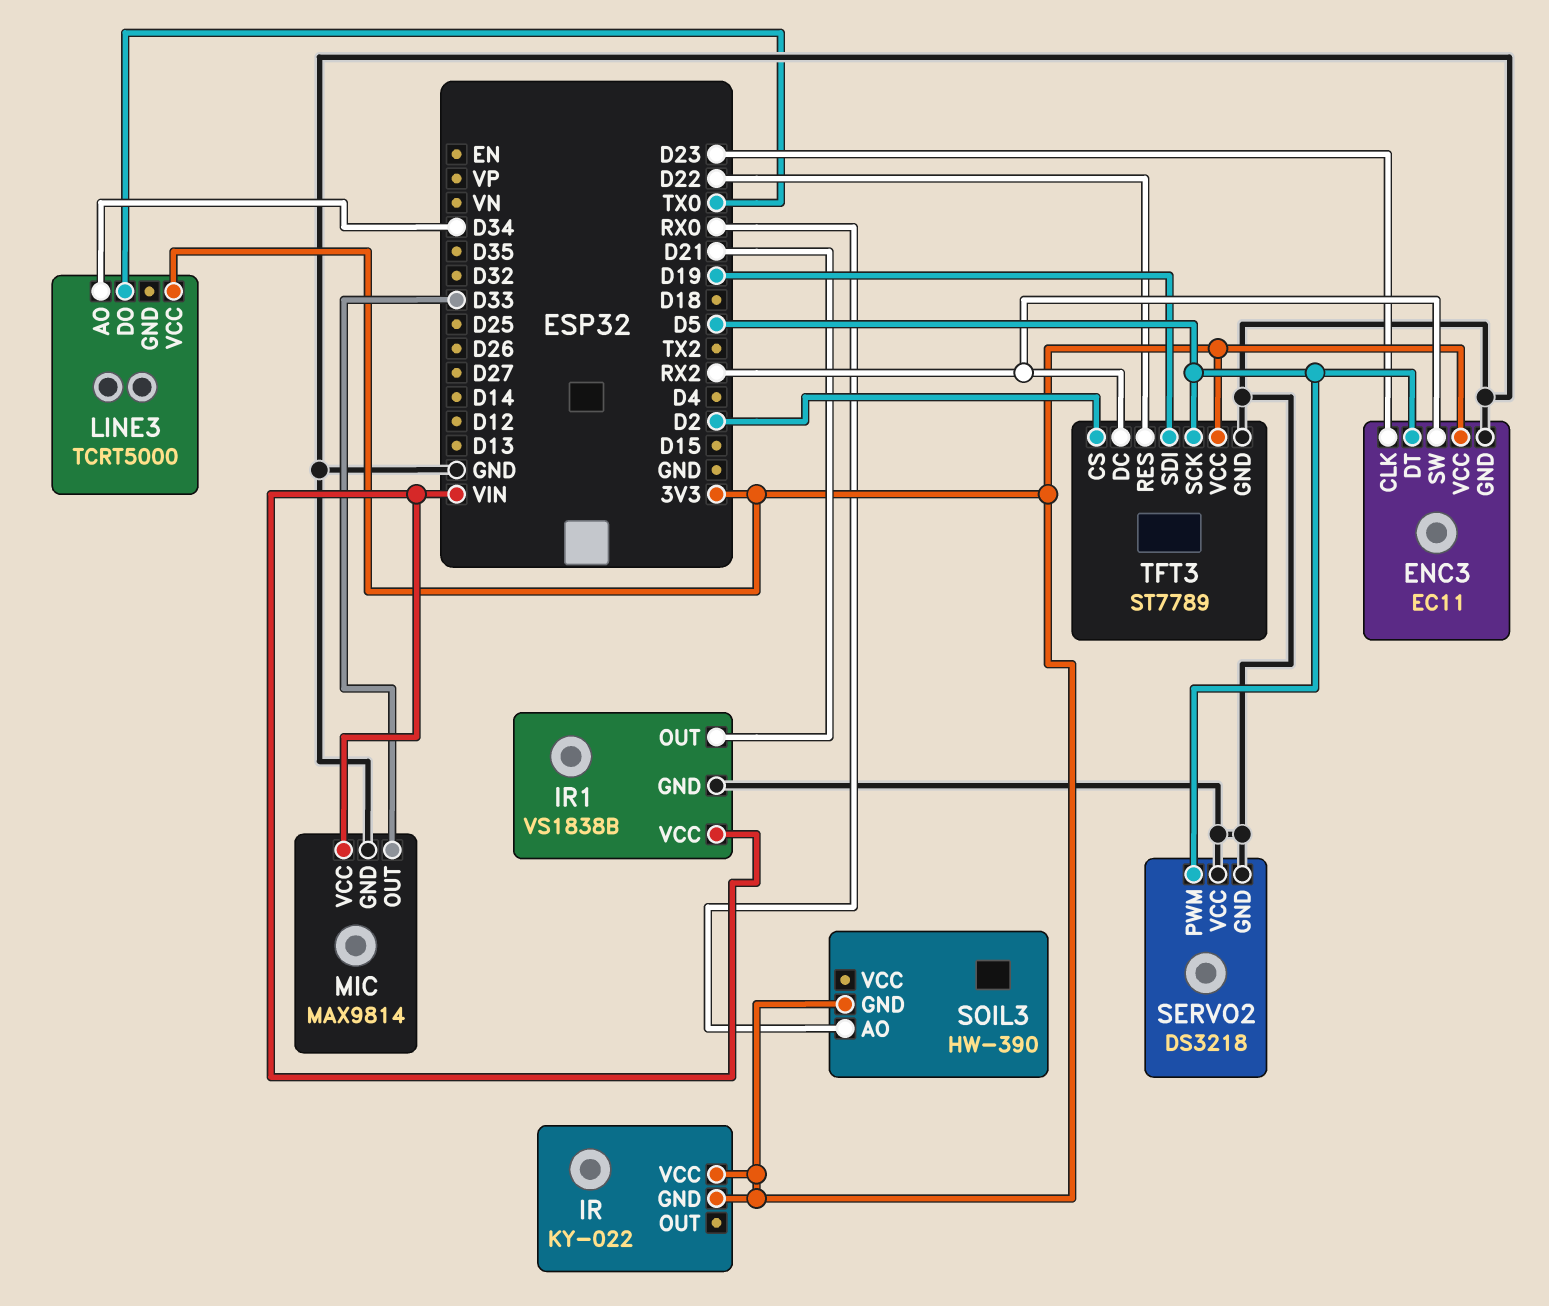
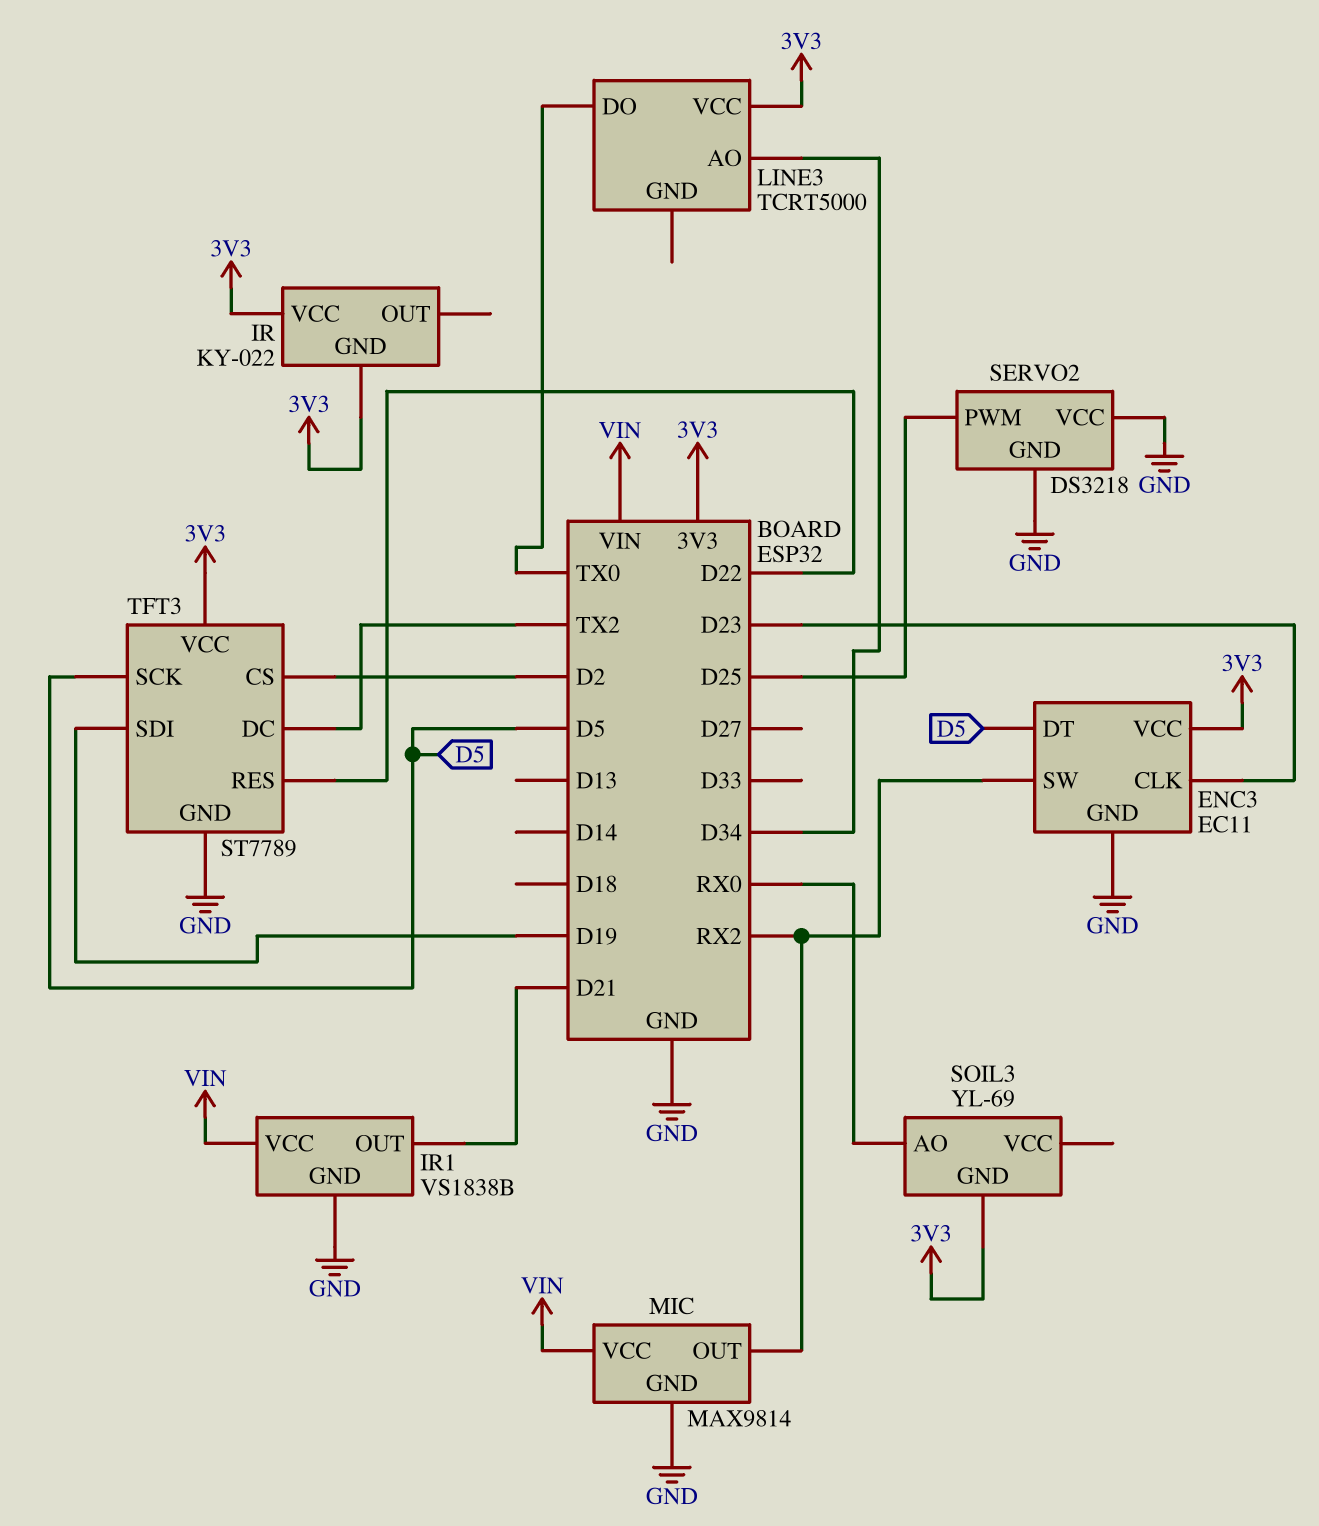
MIC pin OUT: D33 -> RX2
SERVO2 pin PWM: D5 -> D25
SOIL3: HW-390 -> YL-69
TFT3 pin DC: RX2 -> TX2

